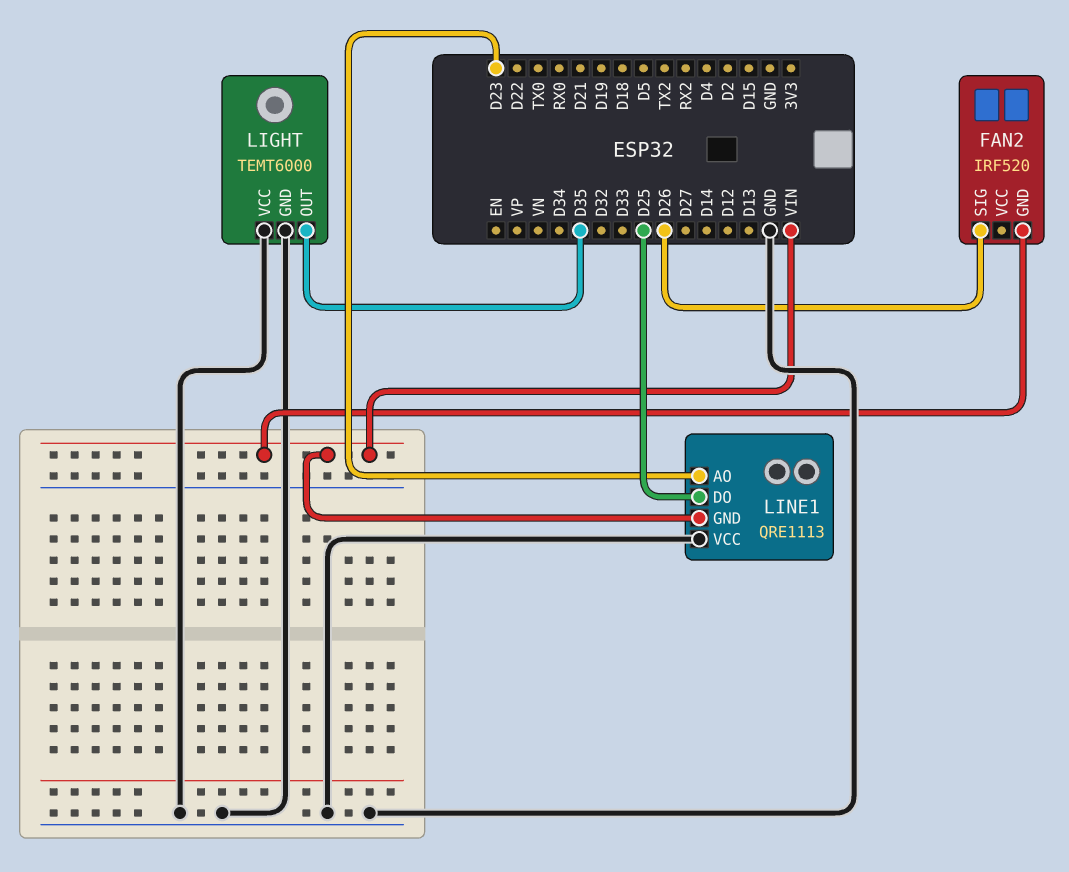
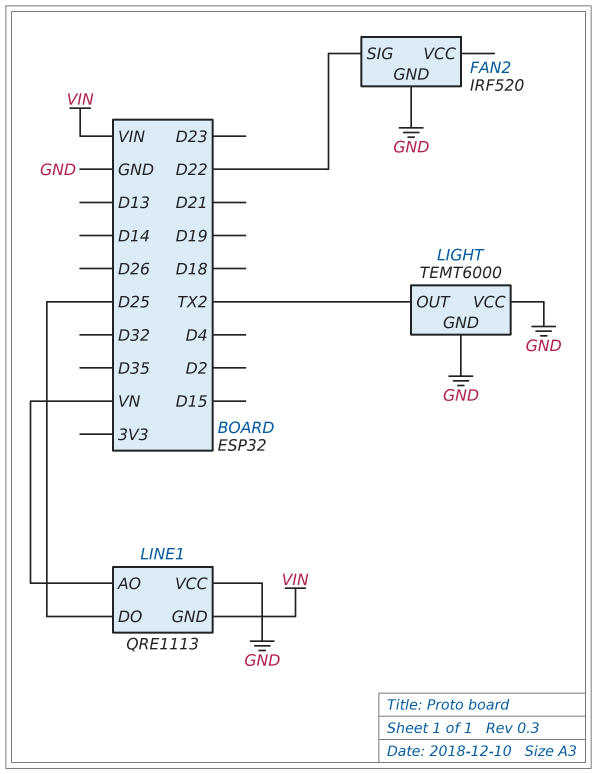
FAN2 pin GND: VIN -> GND
FAN2 pin SIG: D26 -> D22
LIGHT pin OUT: D35 -> TX2
LINE1 pin AO: D23 -> VN

